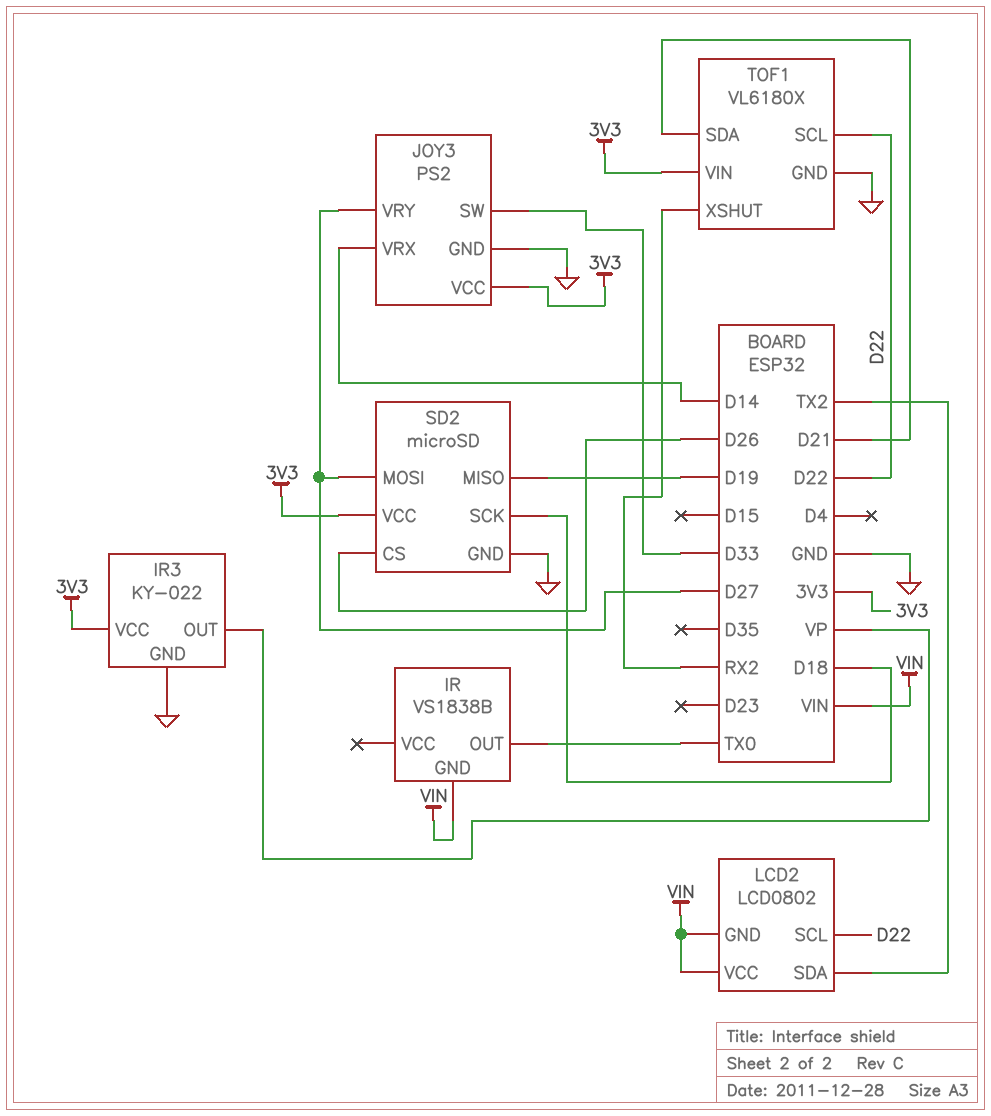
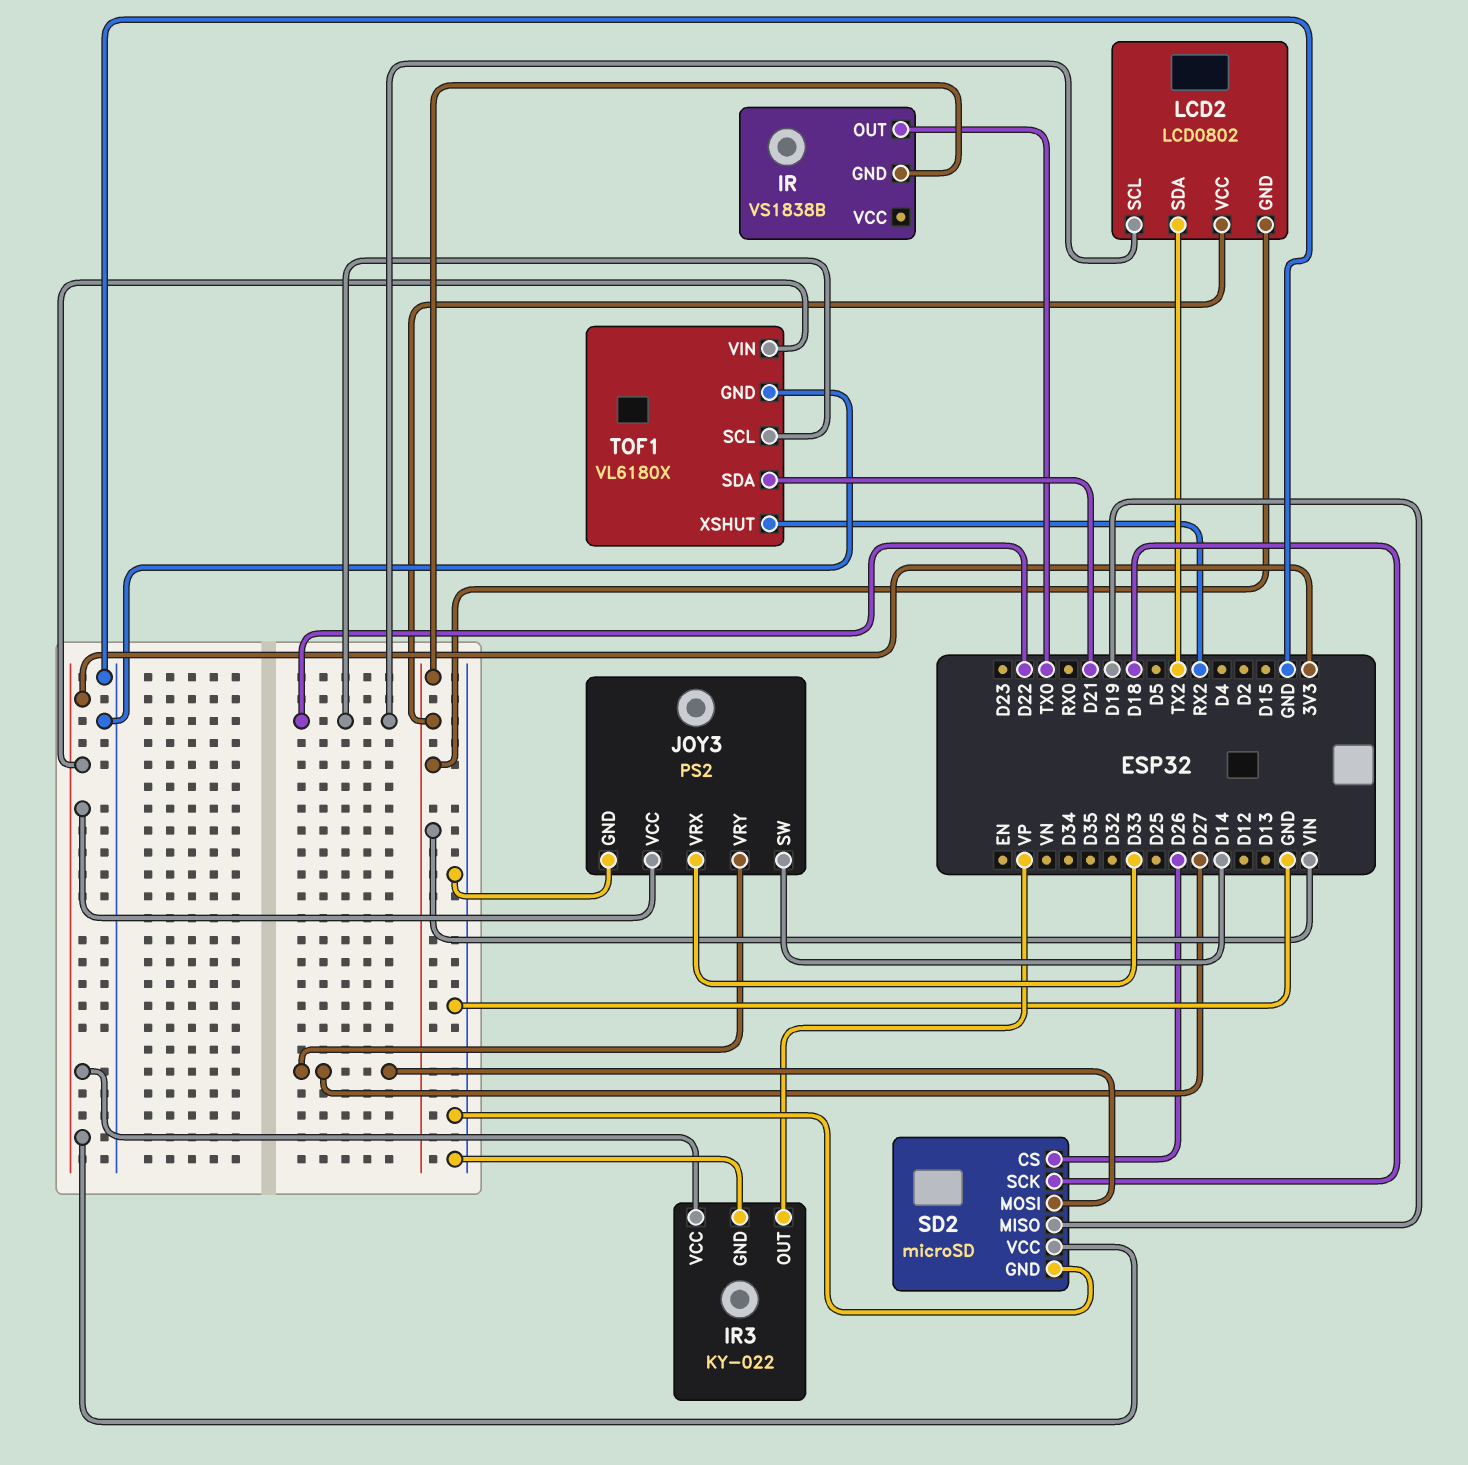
JOY3 pin SW: D33 -> D14
JOY3 pin VRX: D14 -> D33

